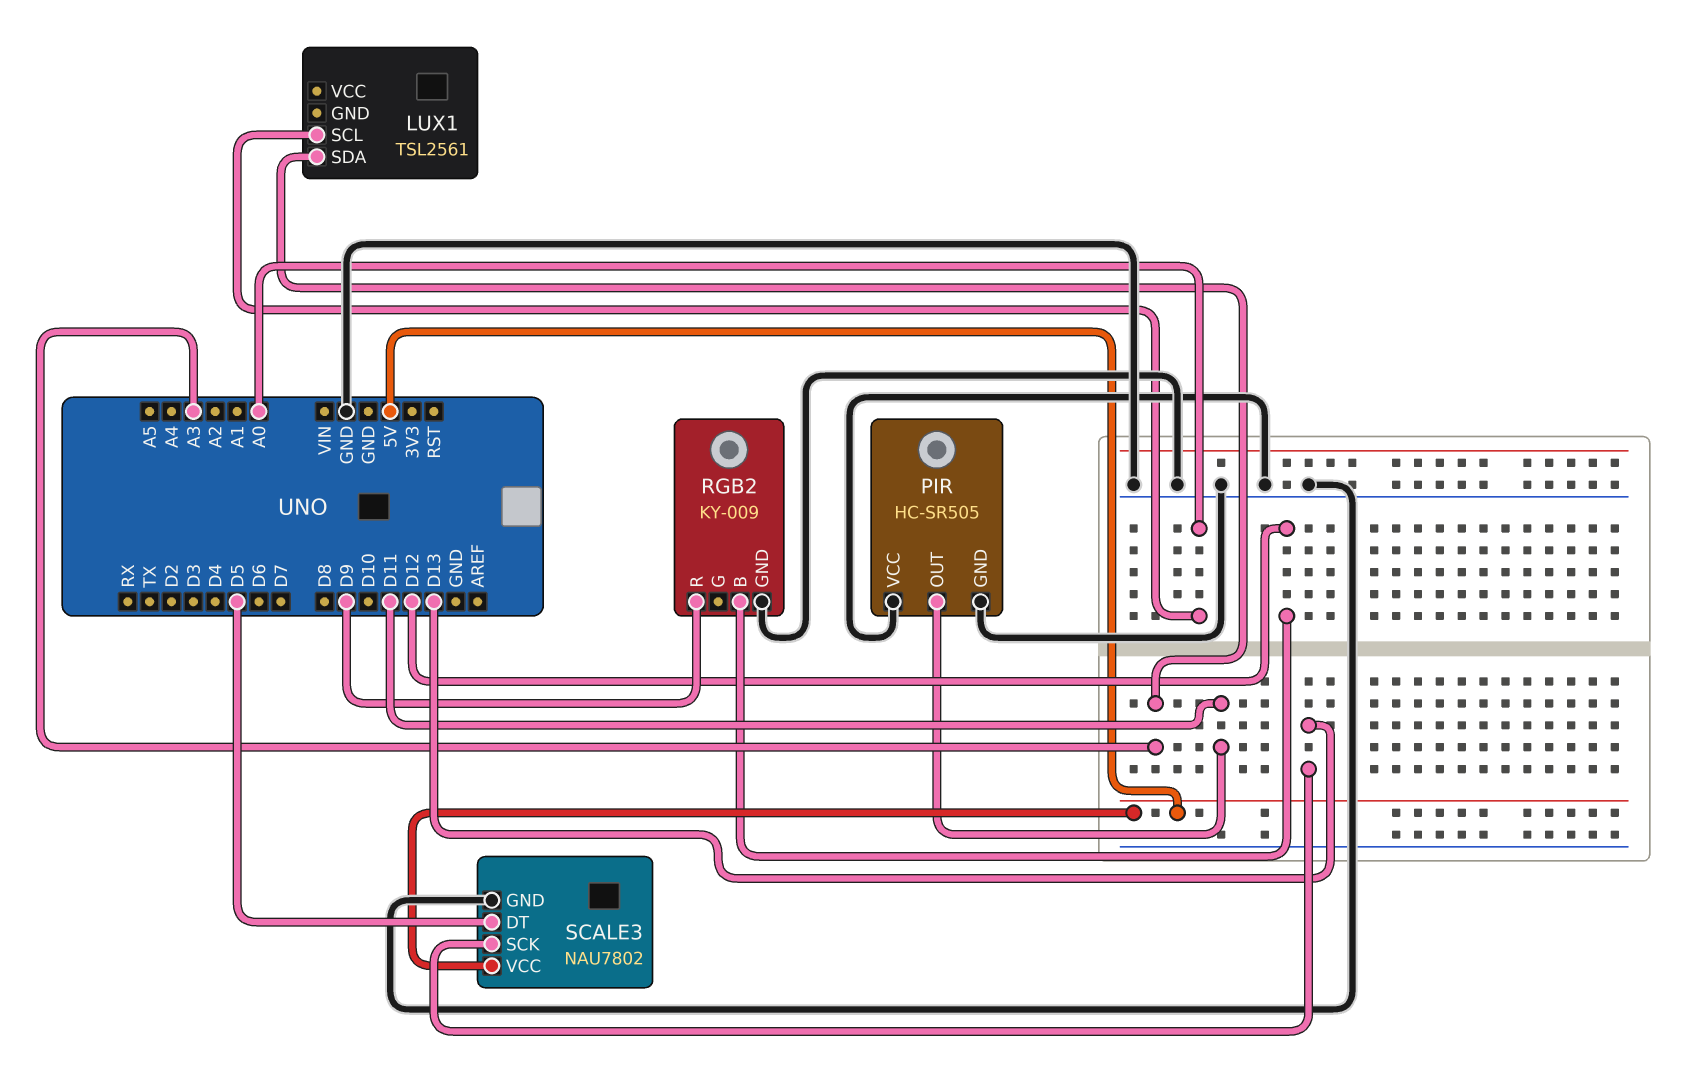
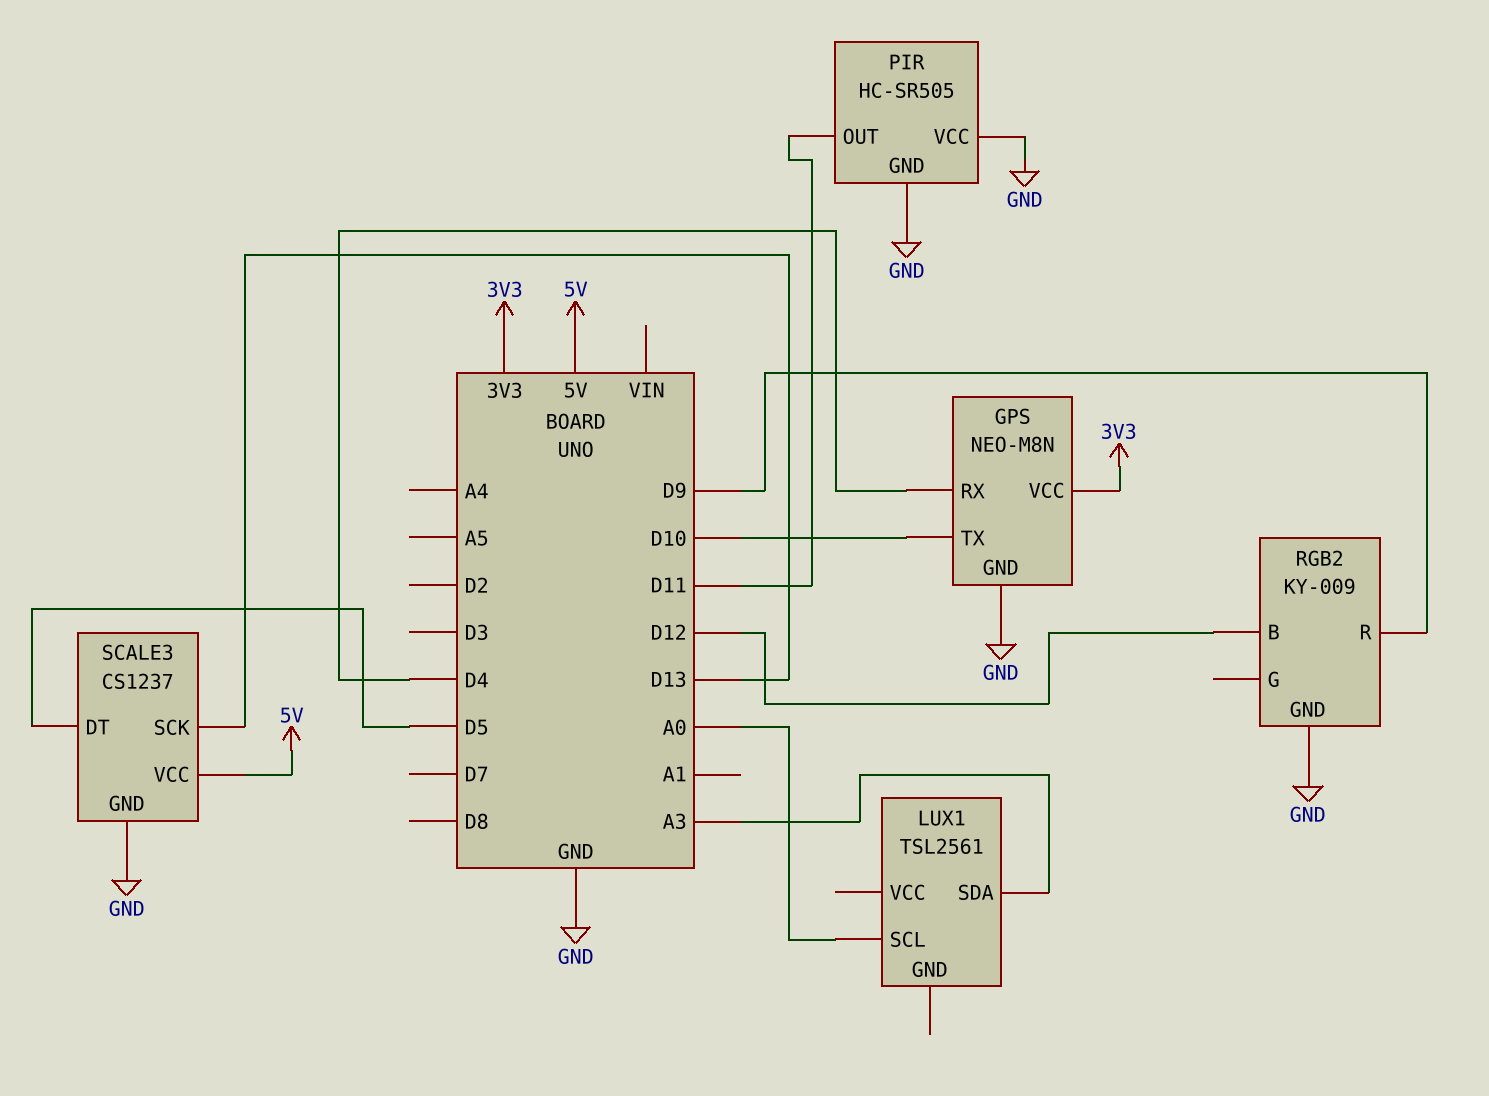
GPS: none -> NEO-M8N
GPS pin GND: none -> GND
GPS pin RX: none -> D4
GPS pin TX: none -> D10
GPS pin VCC: none -> 3V3
SCALE3: NAU7802 -> CS1237

